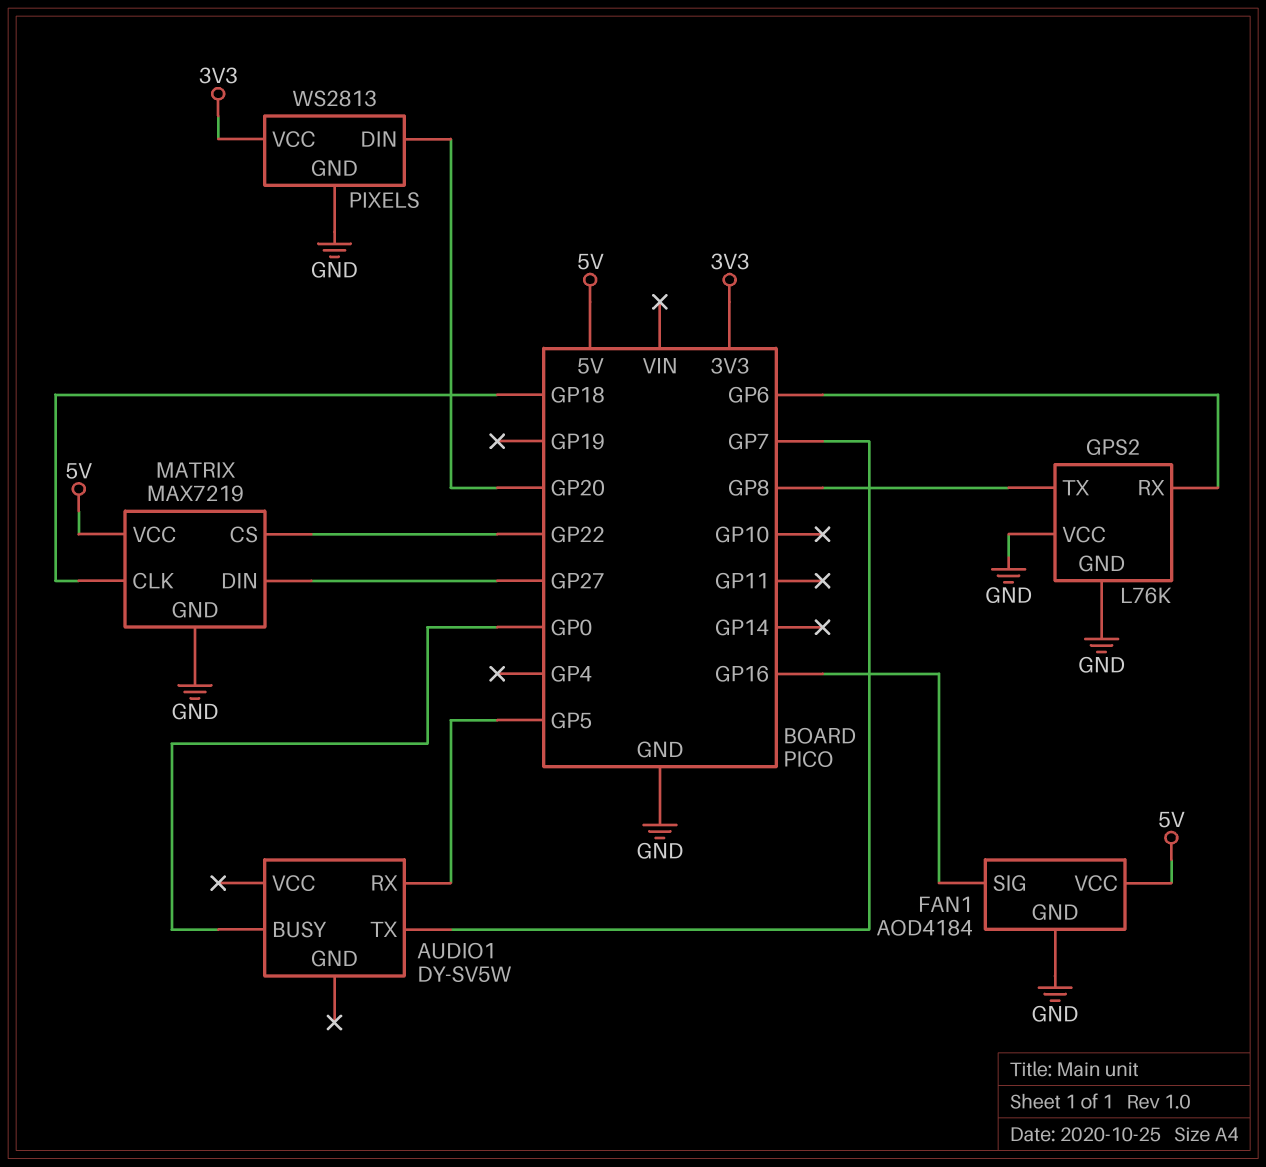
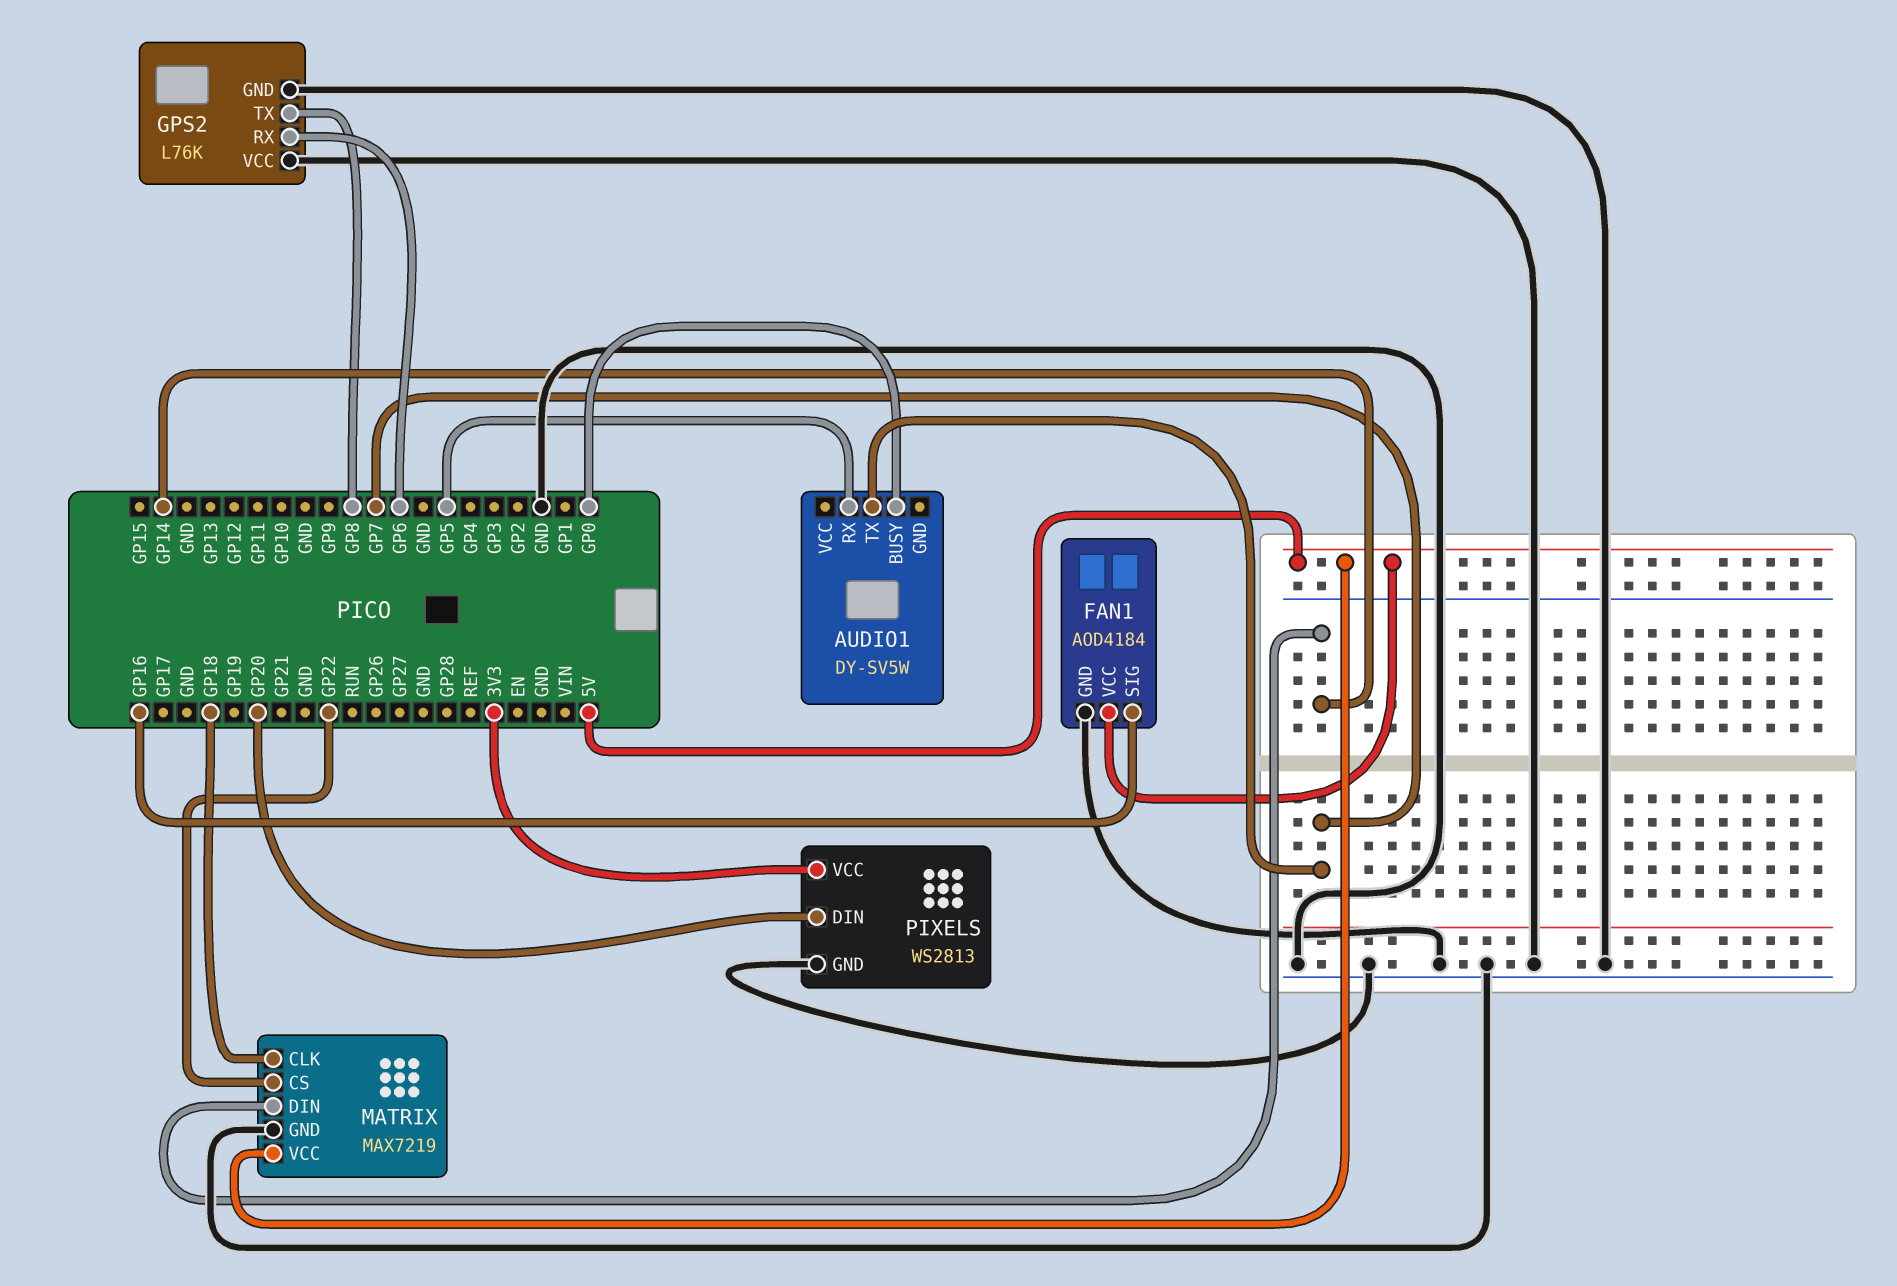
MATRIX pin DIN: GP27 -> GP14

